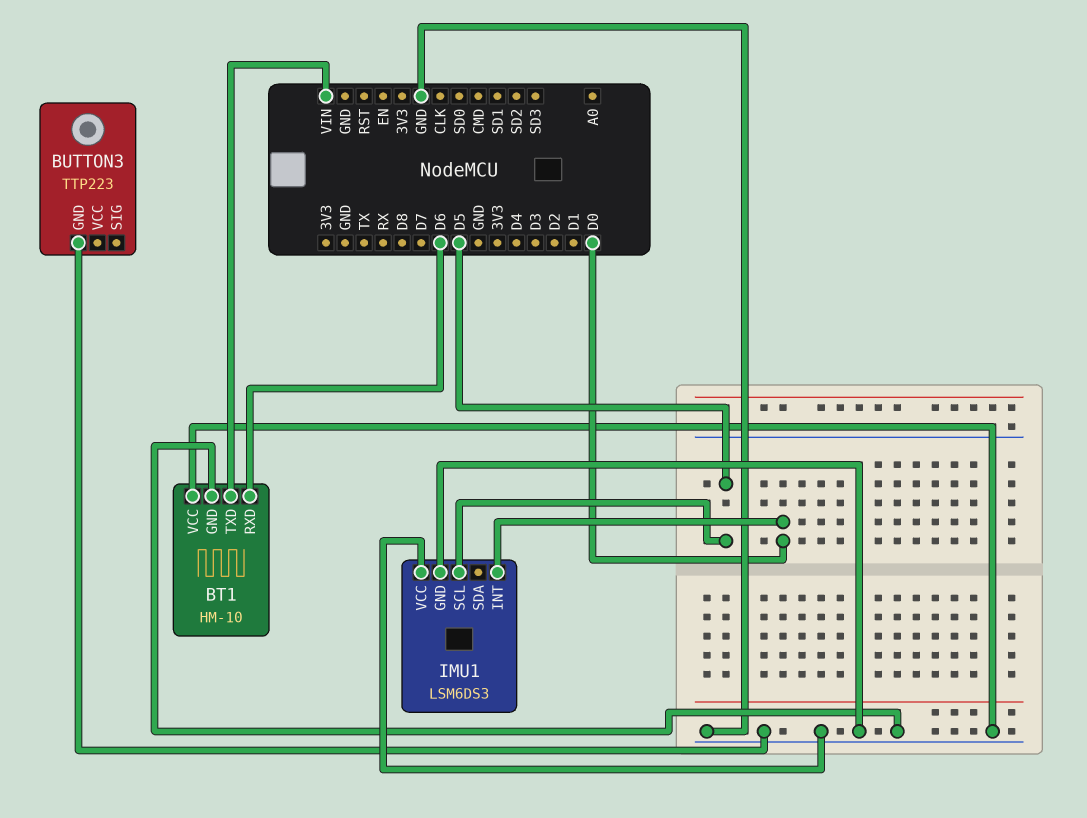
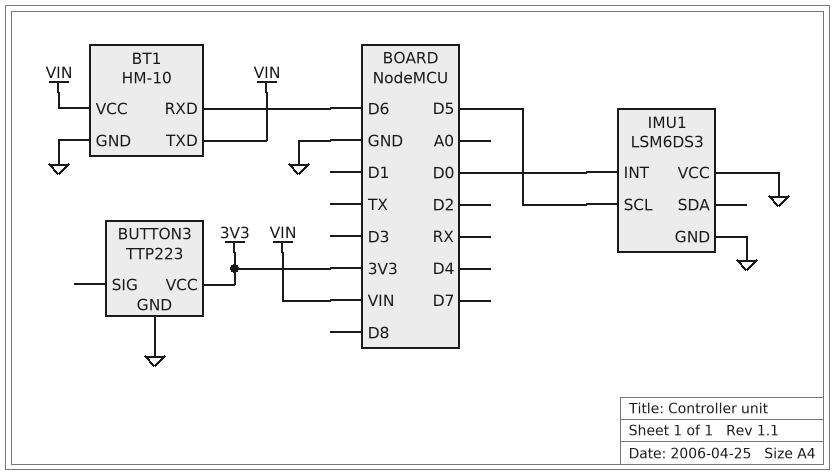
BT1 pin VCC: GND -> VIN
BUTTON3 pin VCC: none -> 3V3

